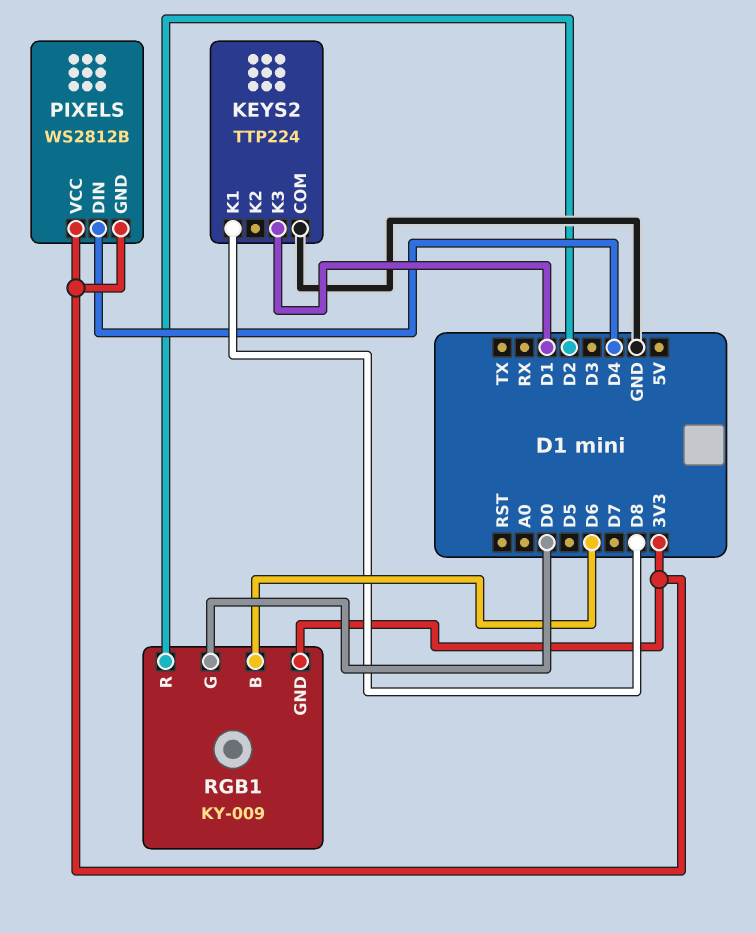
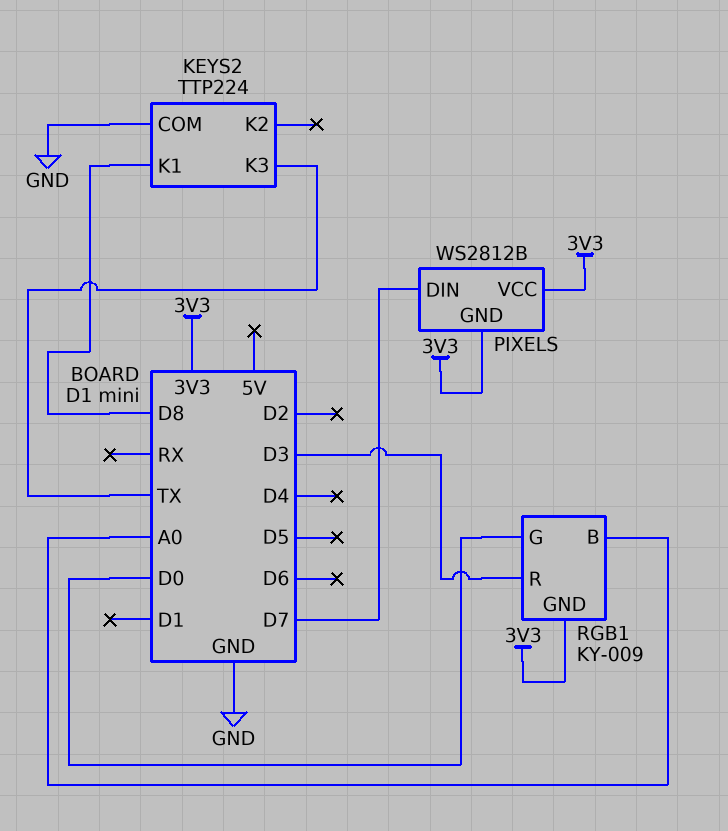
KEYS2 pin K3: D1 -> TX
PIXELS pin DIN: D4 -> D7
RGB1 pin B: D6 -> A0
RGB1 pin R: D2 -> D3

